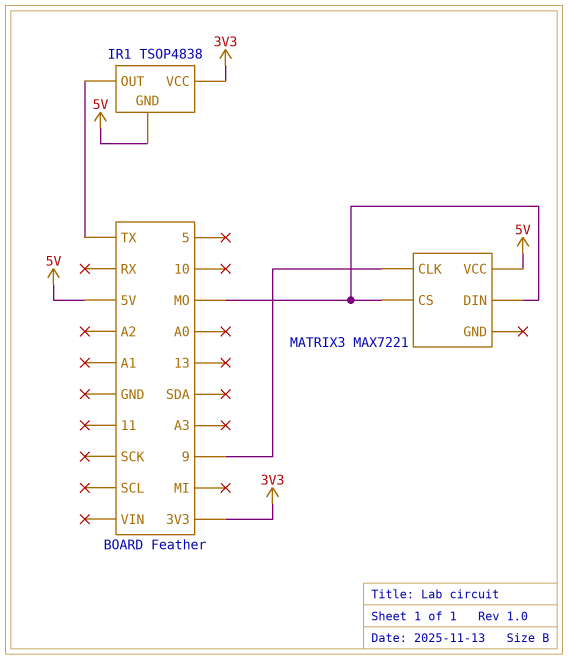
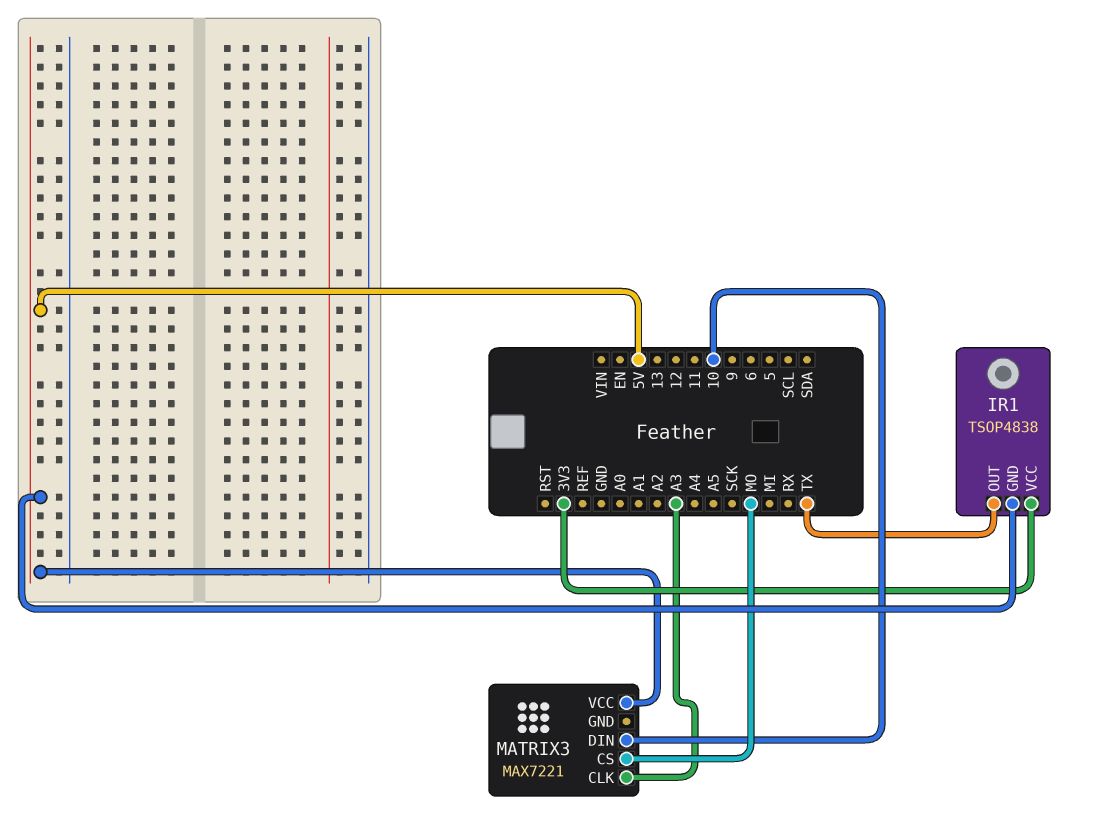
MATRIX3 pin CLK: 9 -> A3
MATRIX3 pin DIN: MO -> 10

